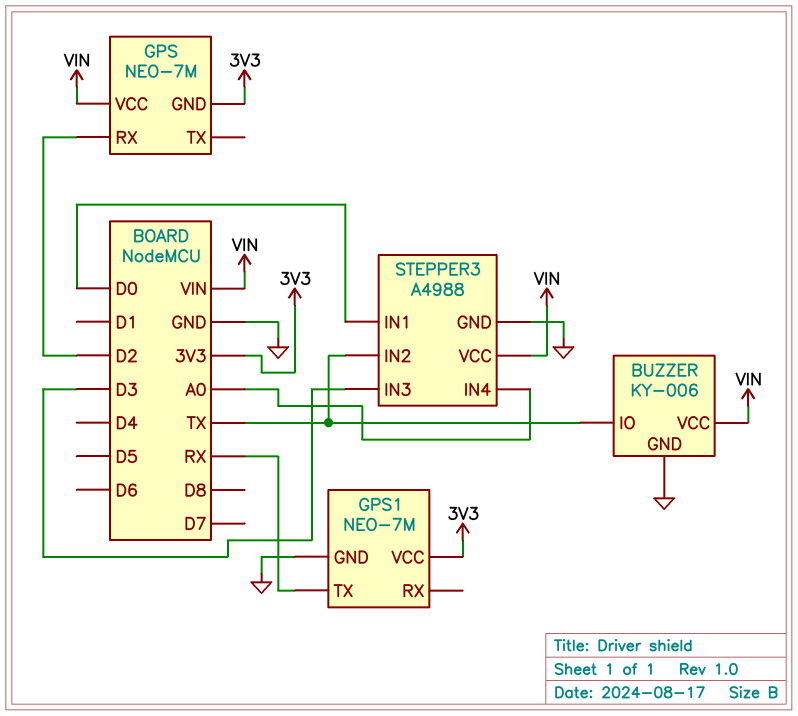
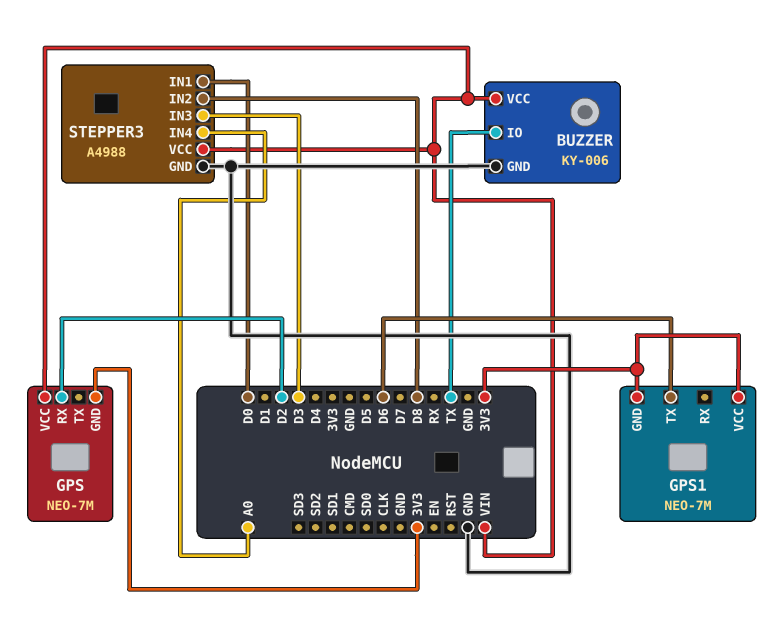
GPS1 pin GND: GND -> 3V3
GPS1 pin TX: RX -> D6
STEPPER3 pin IN2: TX -> D8

